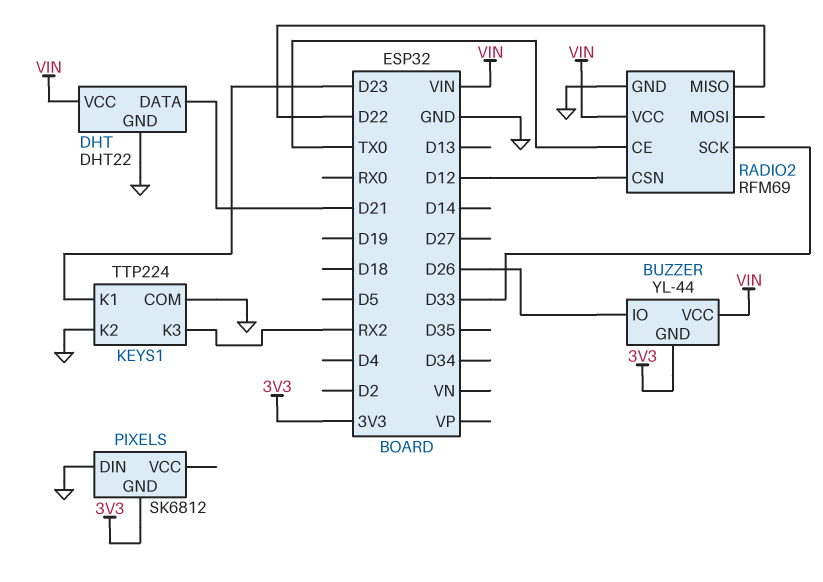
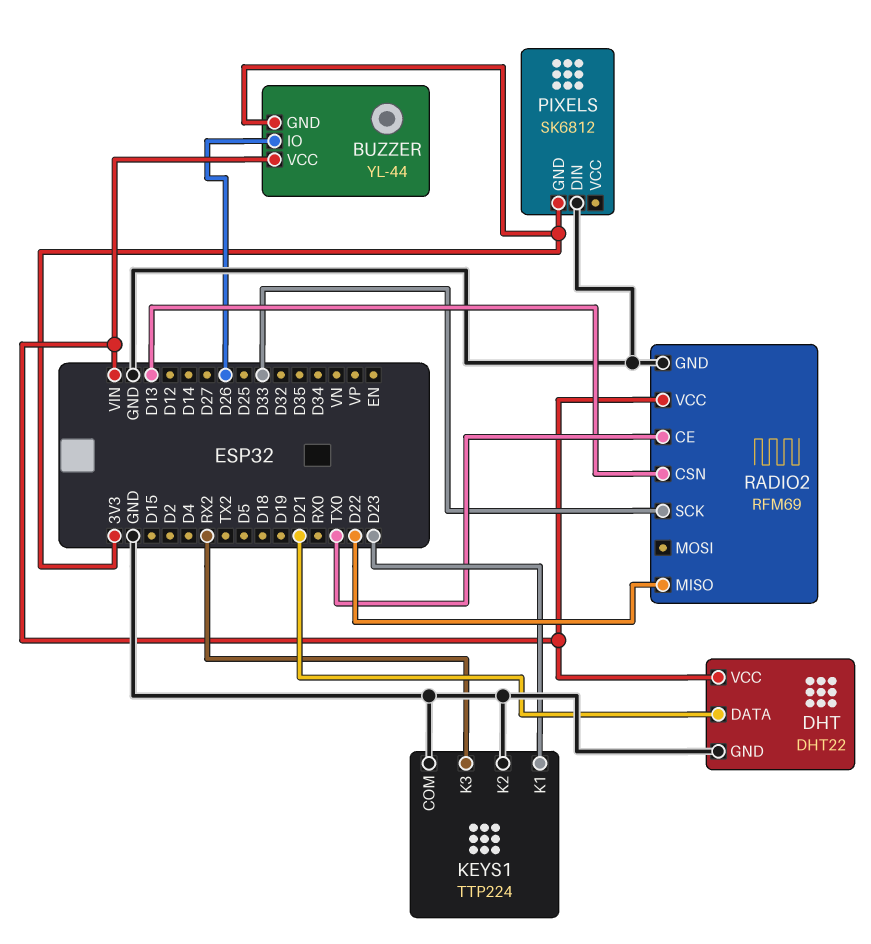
RADIO2 pin CSN: D12 -> D13

